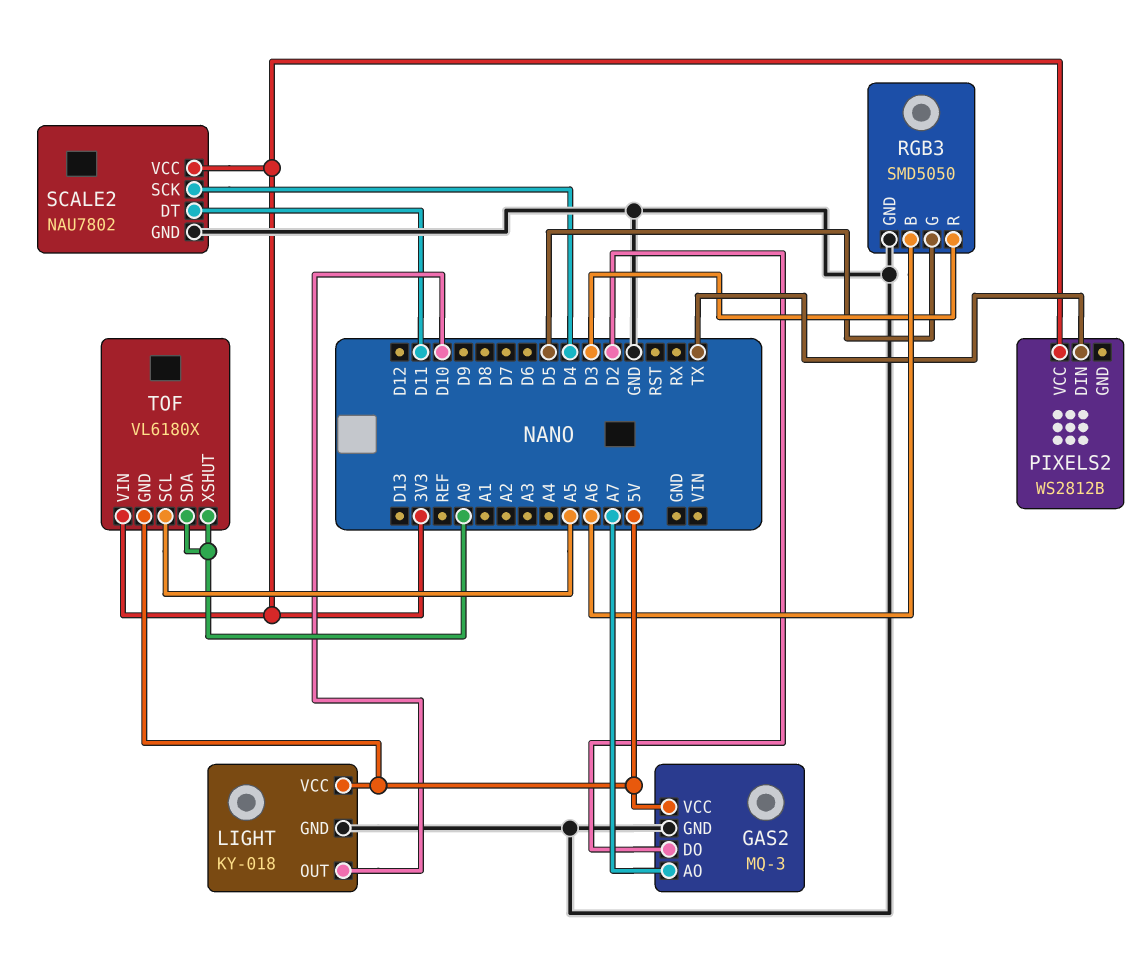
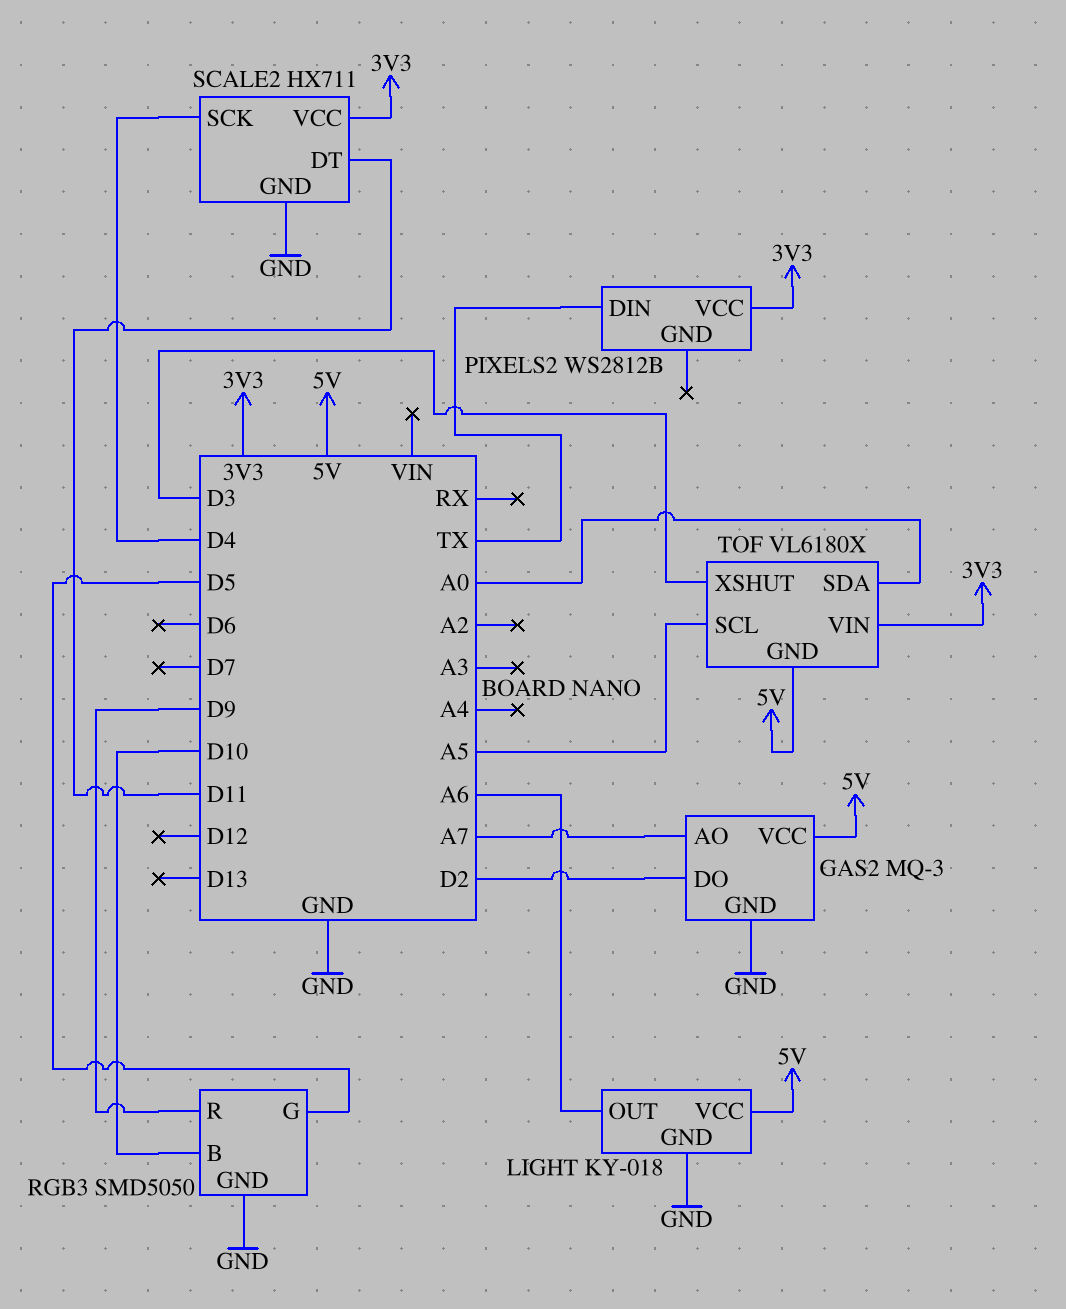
LIGHT pin OUT: D10 -> A6
RGB3 pin B: A6 -> D10
RGB3 pin R: D3 -> D9
SCALE2: NAU7802 -> HX711
TOF pin XSHUT: A0 -> D3

